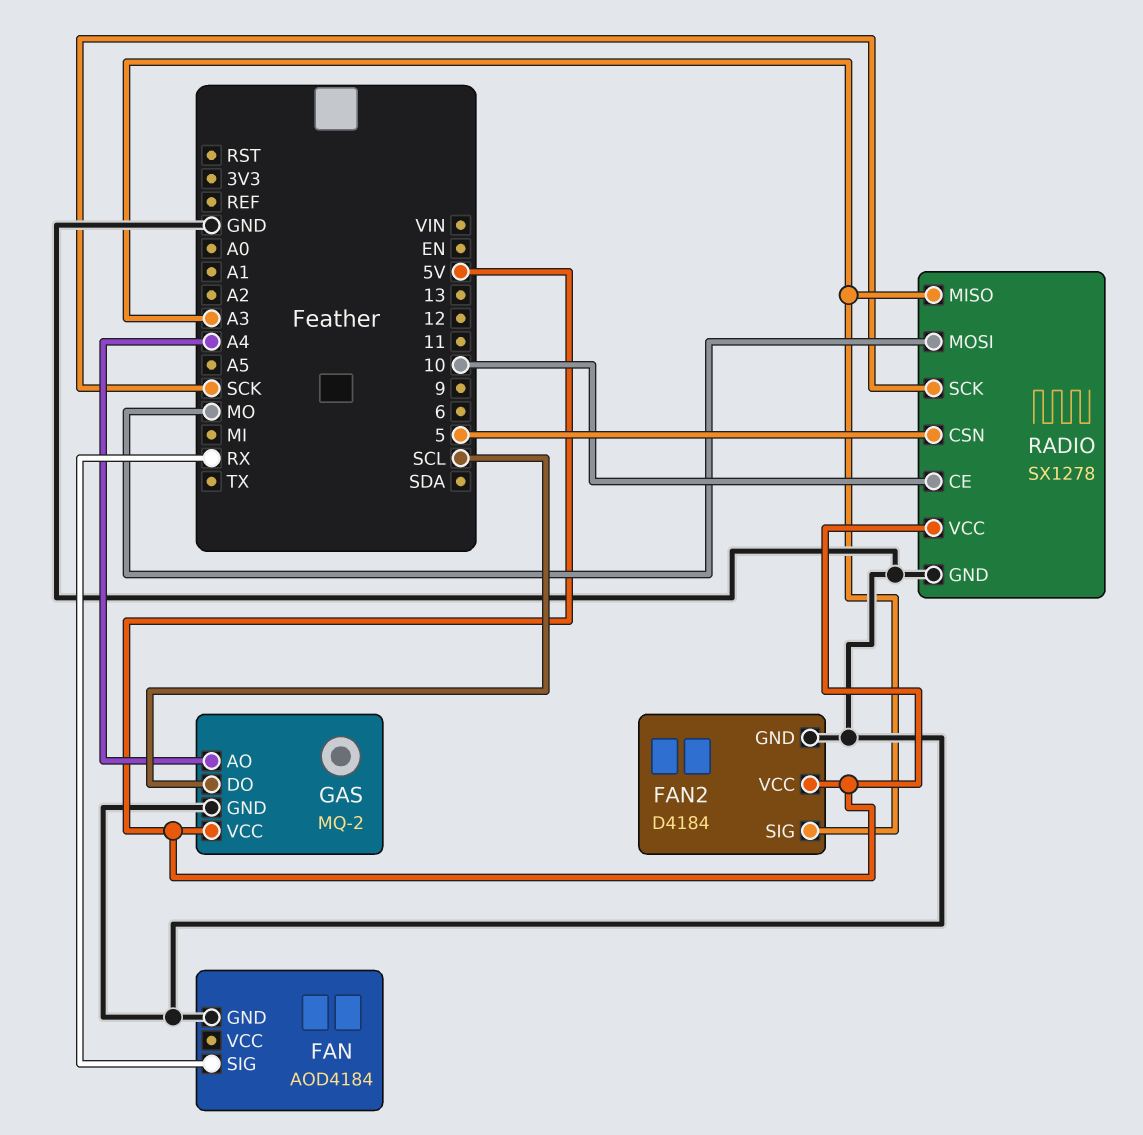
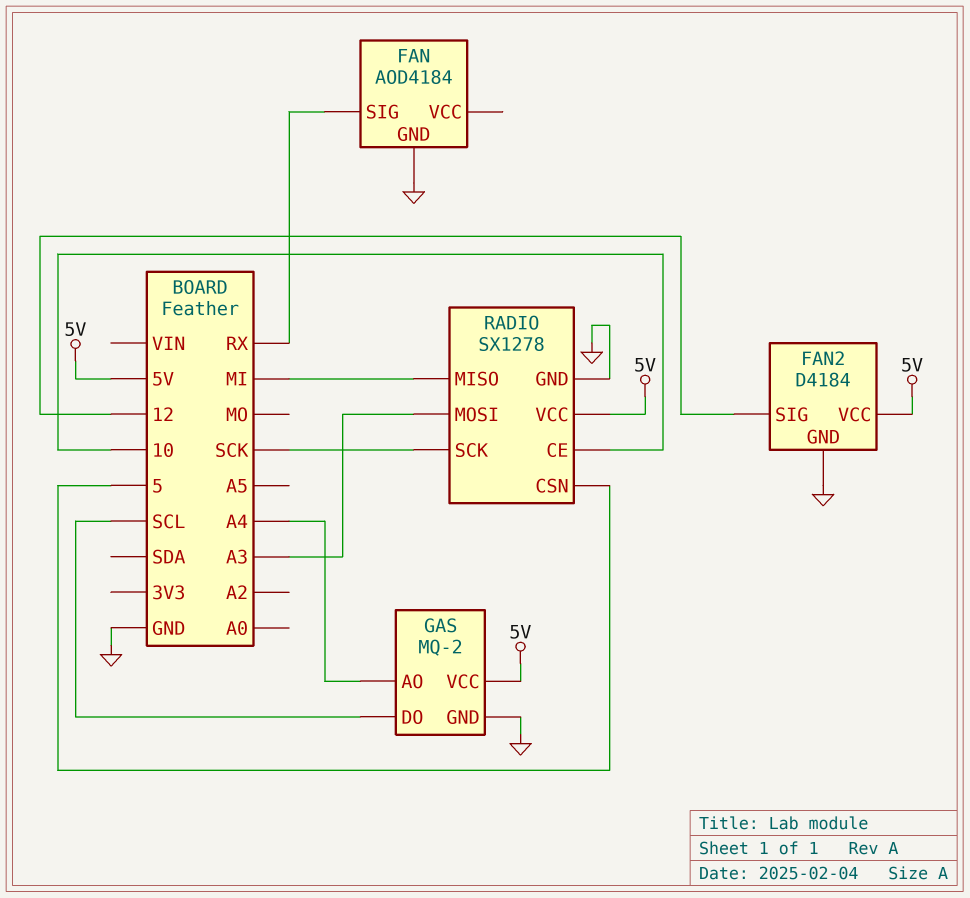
FAN2 pin SIG: A3 -> 12
RADIO pin MISO: A3 -> MI
RADIO pin MOSI: MO -> A3

